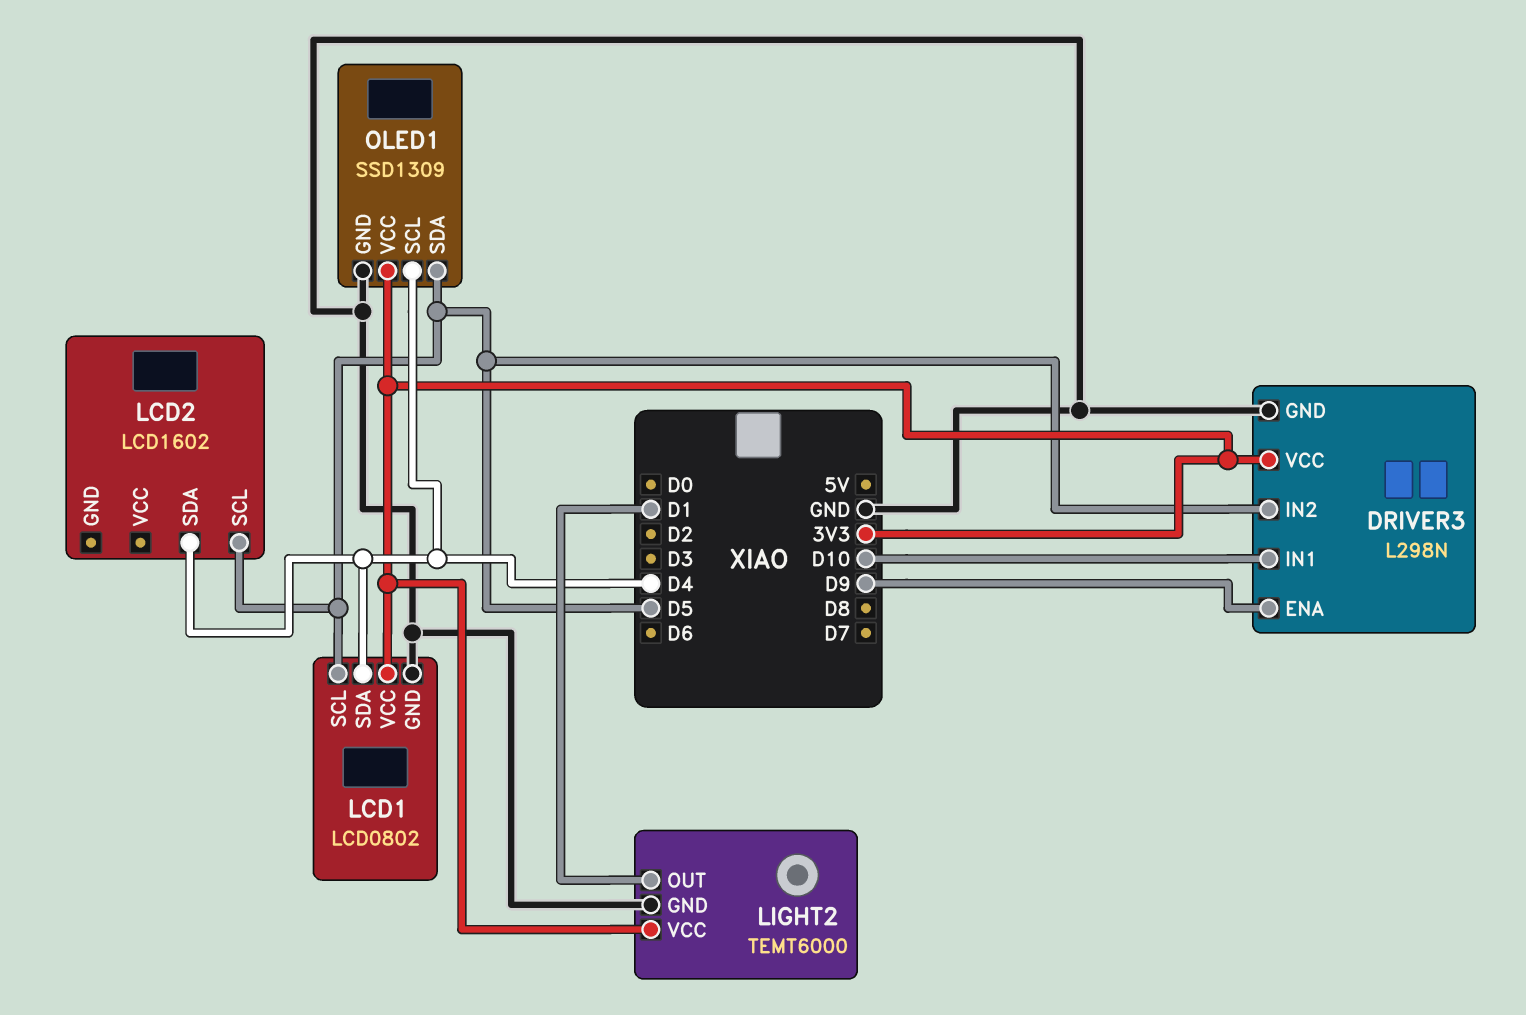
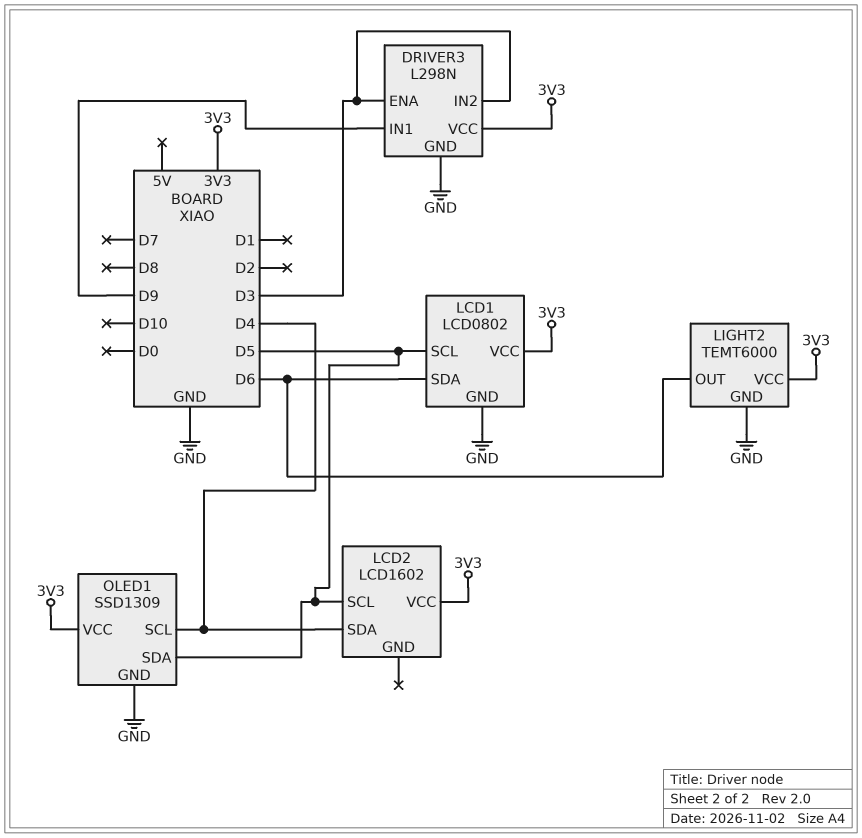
DRIVER3 pin ENA: D9 -> D3
DRIVER3 pin IN1: D10 -> D9
DRIVER3 pin IN2: D5 -> D3
LCD1 pin SDA: D4 -> D6
LCD2 pin VCC: none -> 3V3
LIGHT2 pin OUT: D1 -> D6

